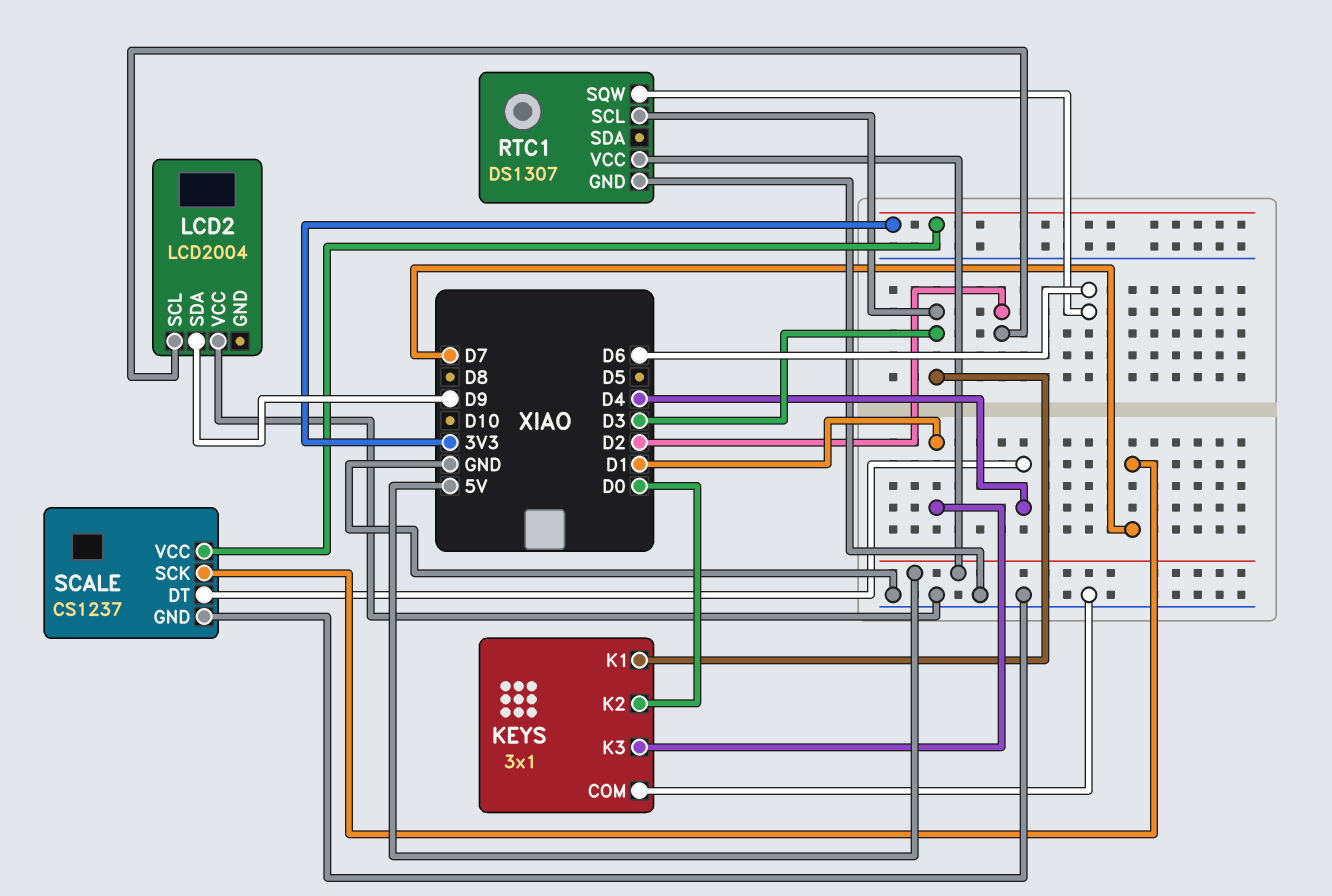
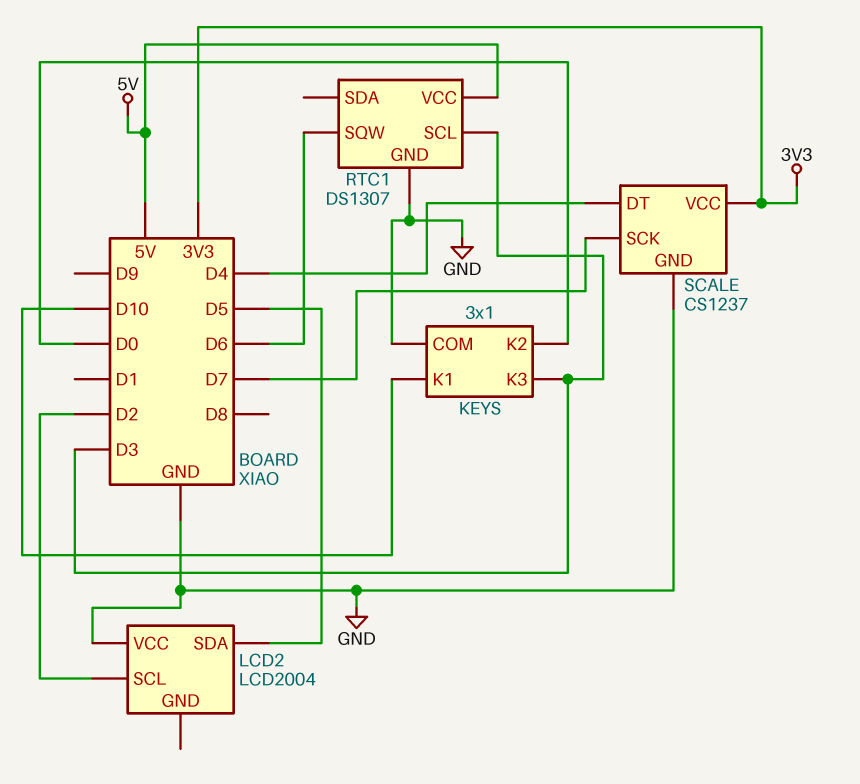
KEYS pin K1: D3 -> D10
KEYS pin K3: D1 -> D3
LCD2 pin SDA: D9 -> D5

